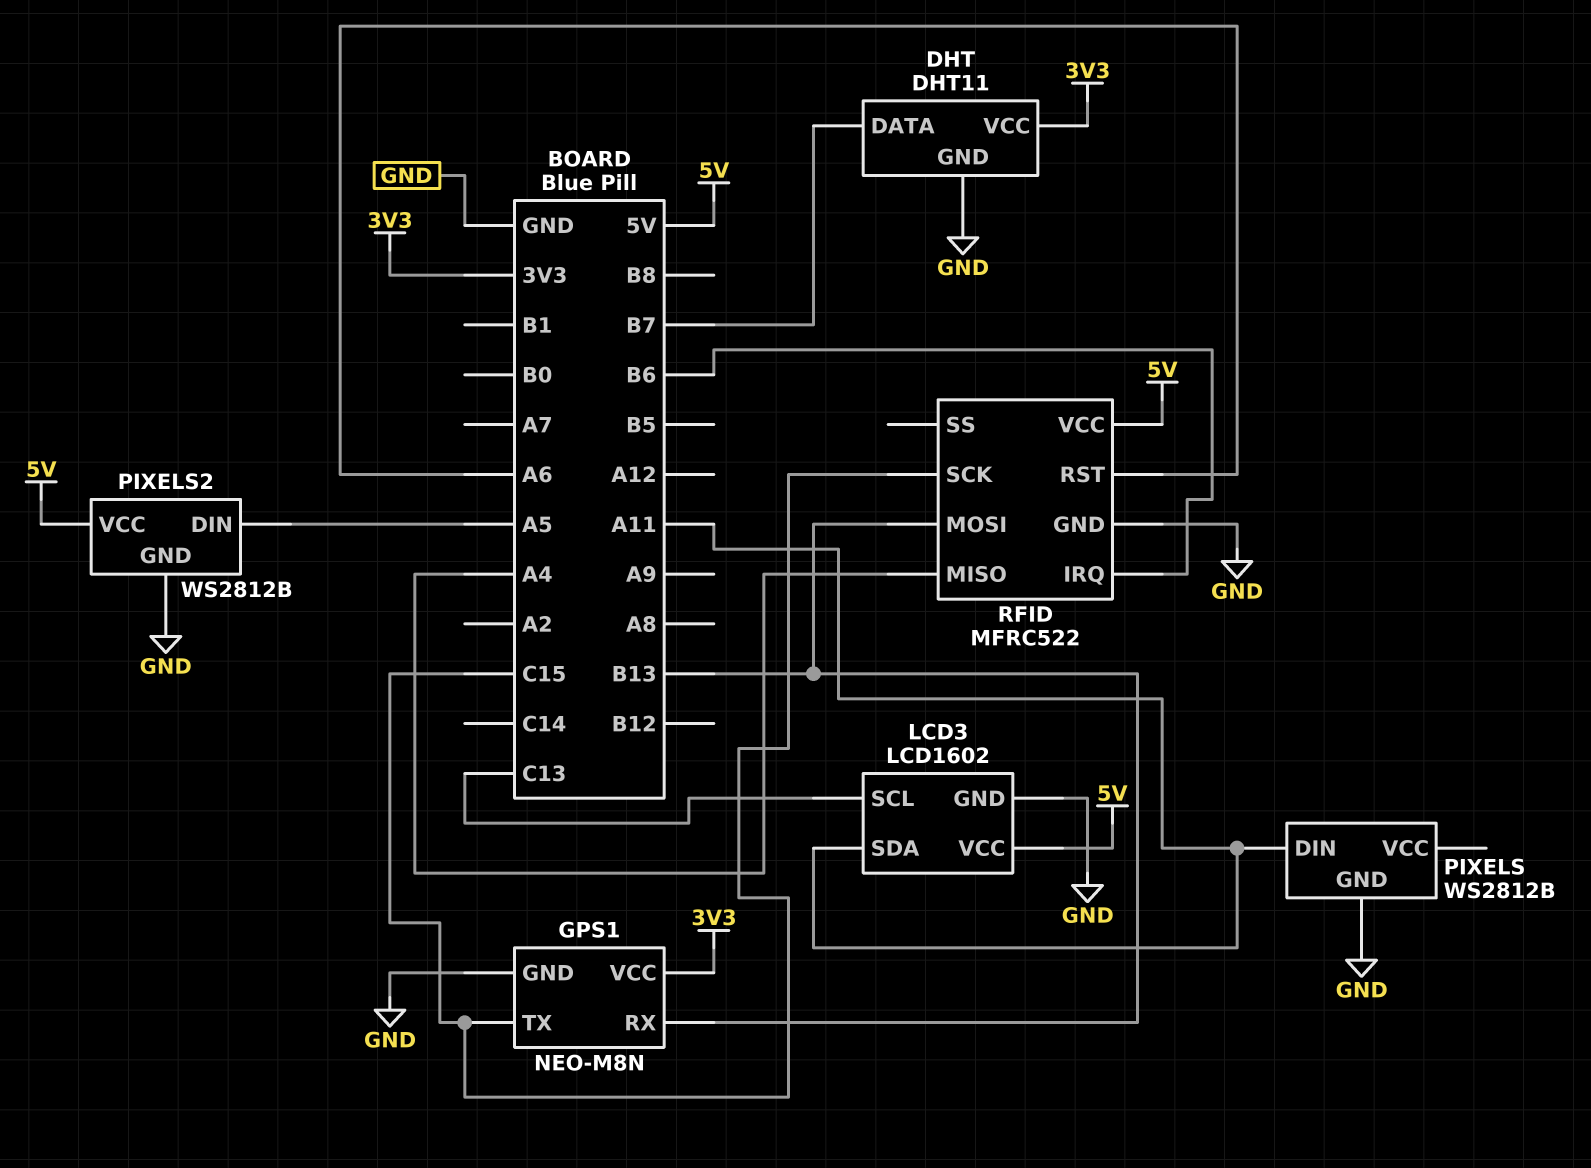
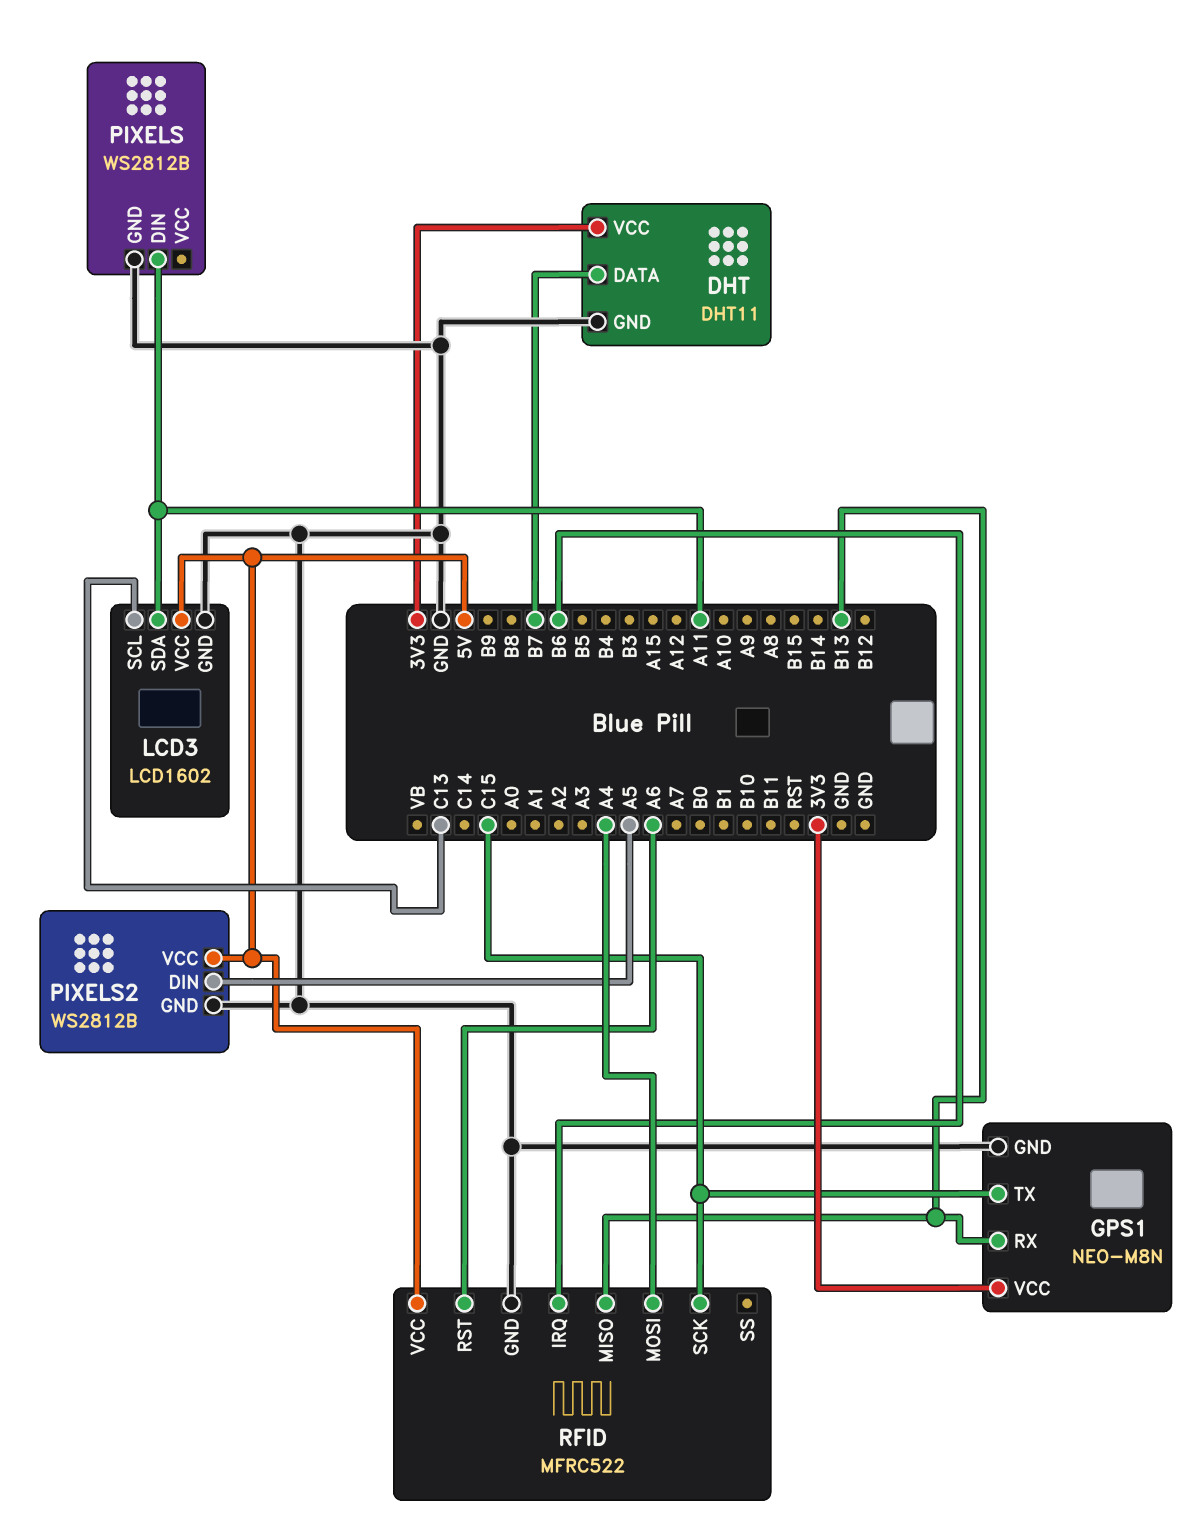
RFID pin MISO: A4 -> B13
RFID pin MOSI: B13 -> A4

